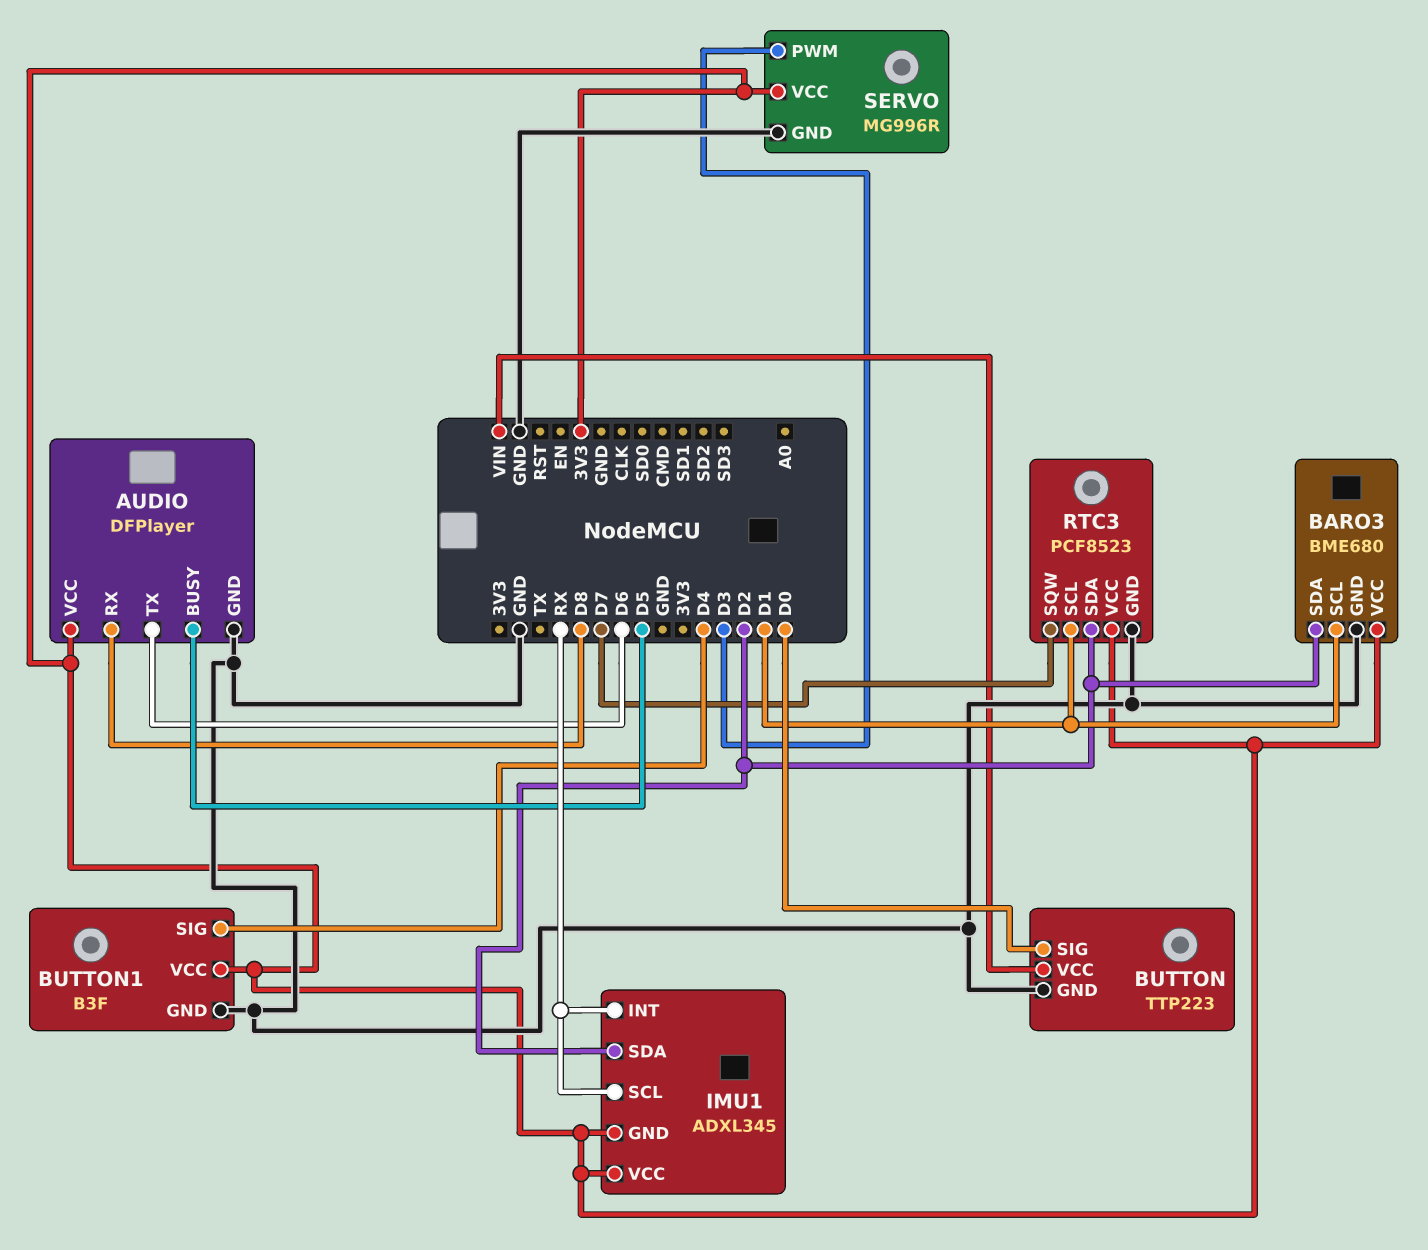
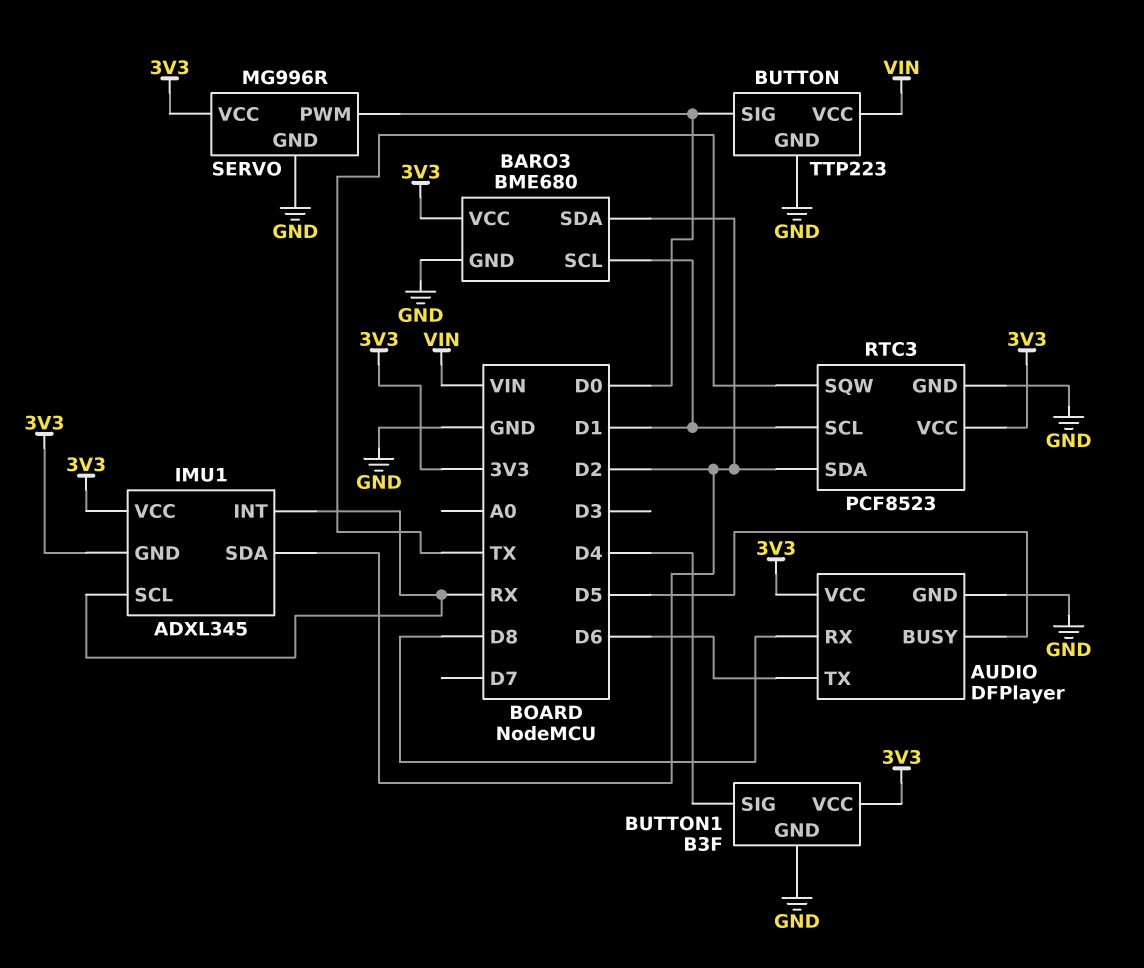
RTC3 pin SQW: D7 -> TX
SERVO pin PWM: D3 -> D0

